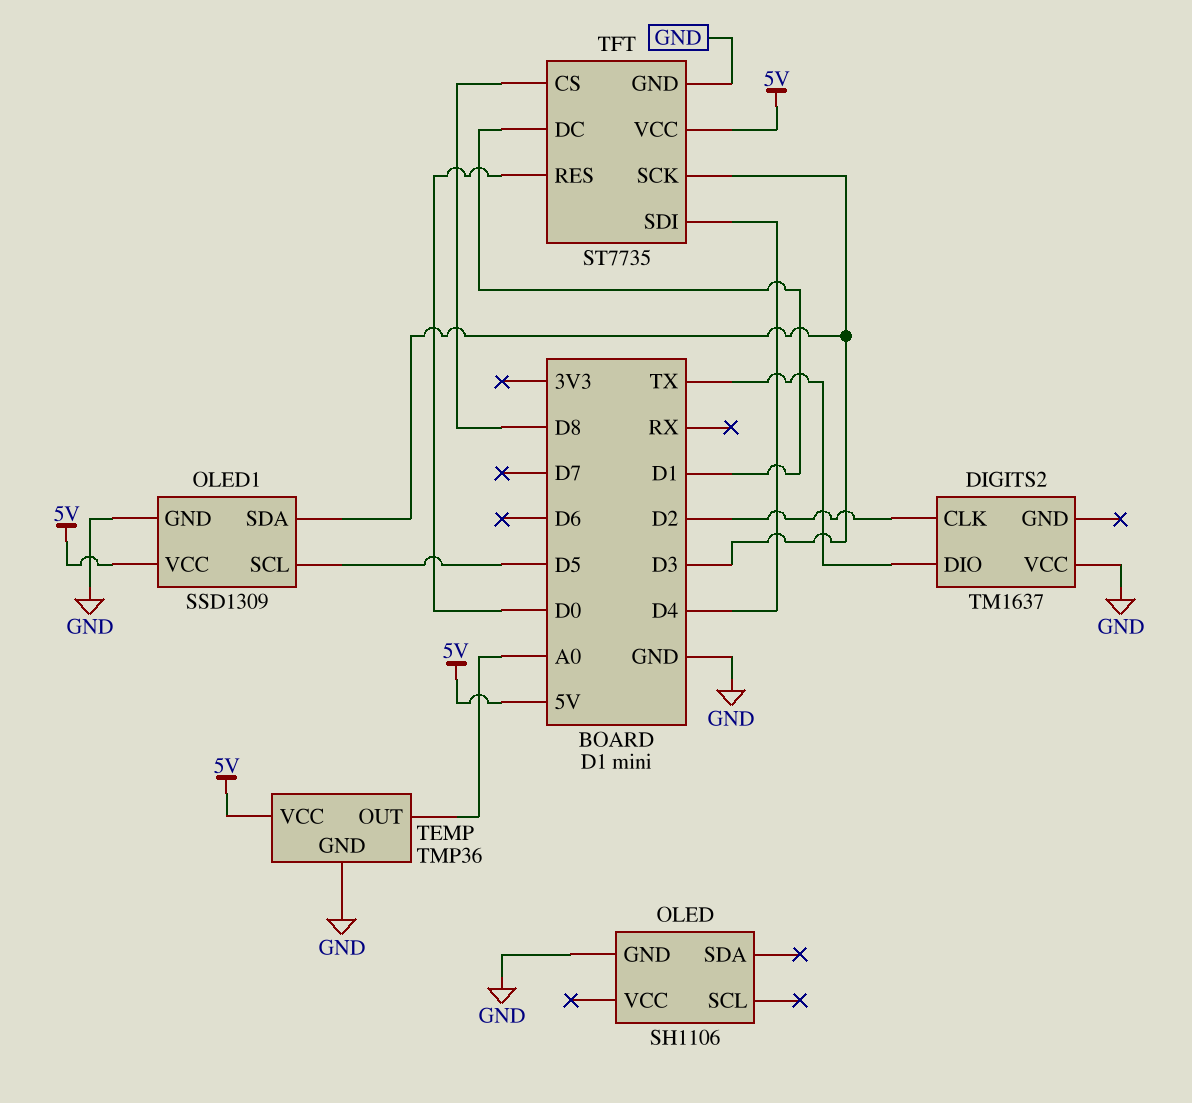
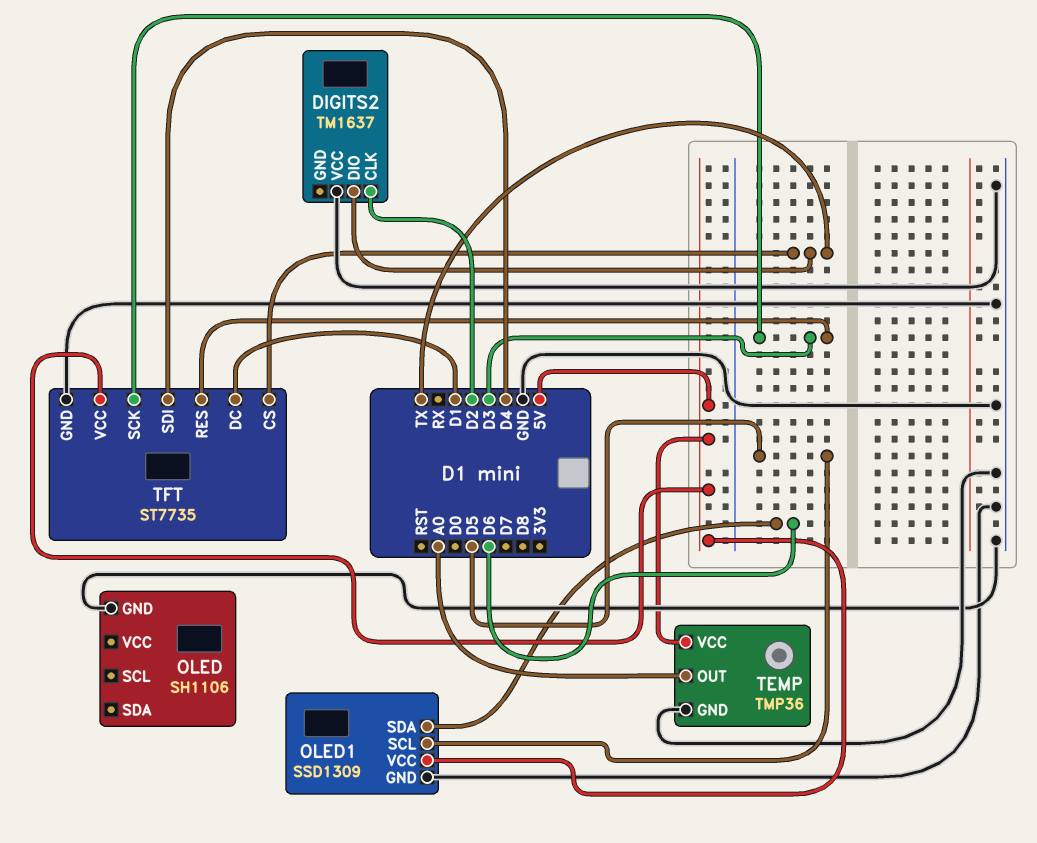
OLED1 pin SDA: D3 -> D6
TFT pin CS: D8 -> TX
TFT pin RES: D0 -> D3

